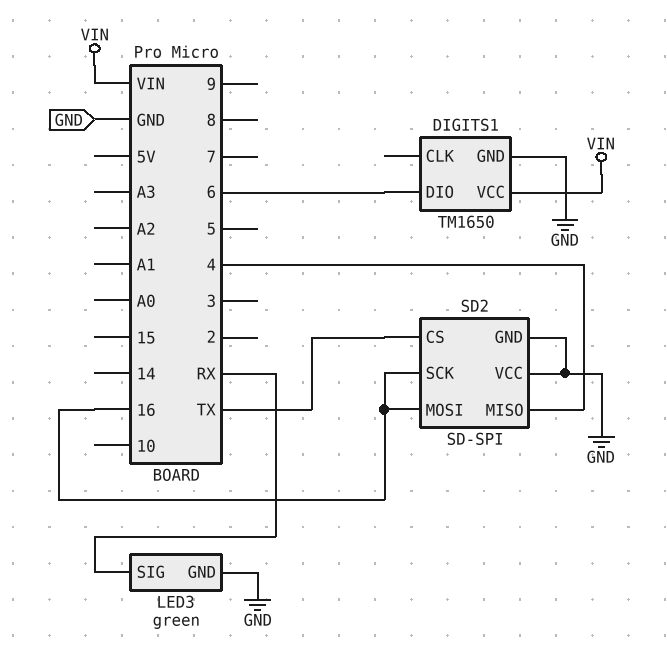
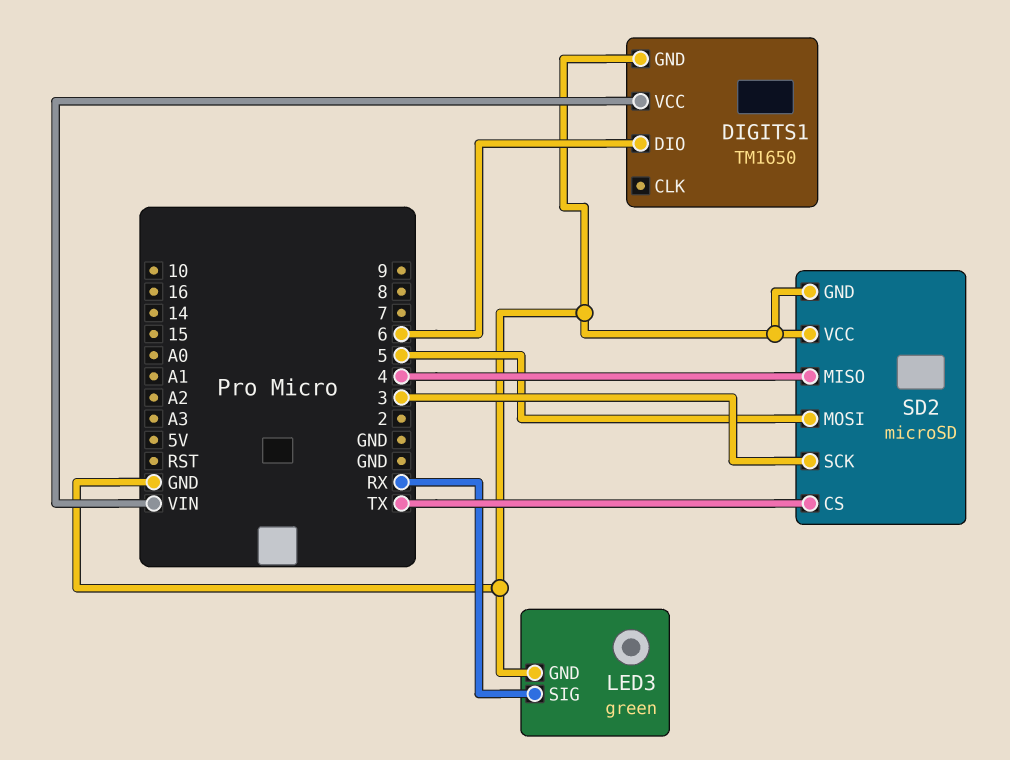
SD2: SD-SPI -> microSD
SD2 pin MOSI: 16 -> 5
SD2 pin SCK: 16 -> 3

